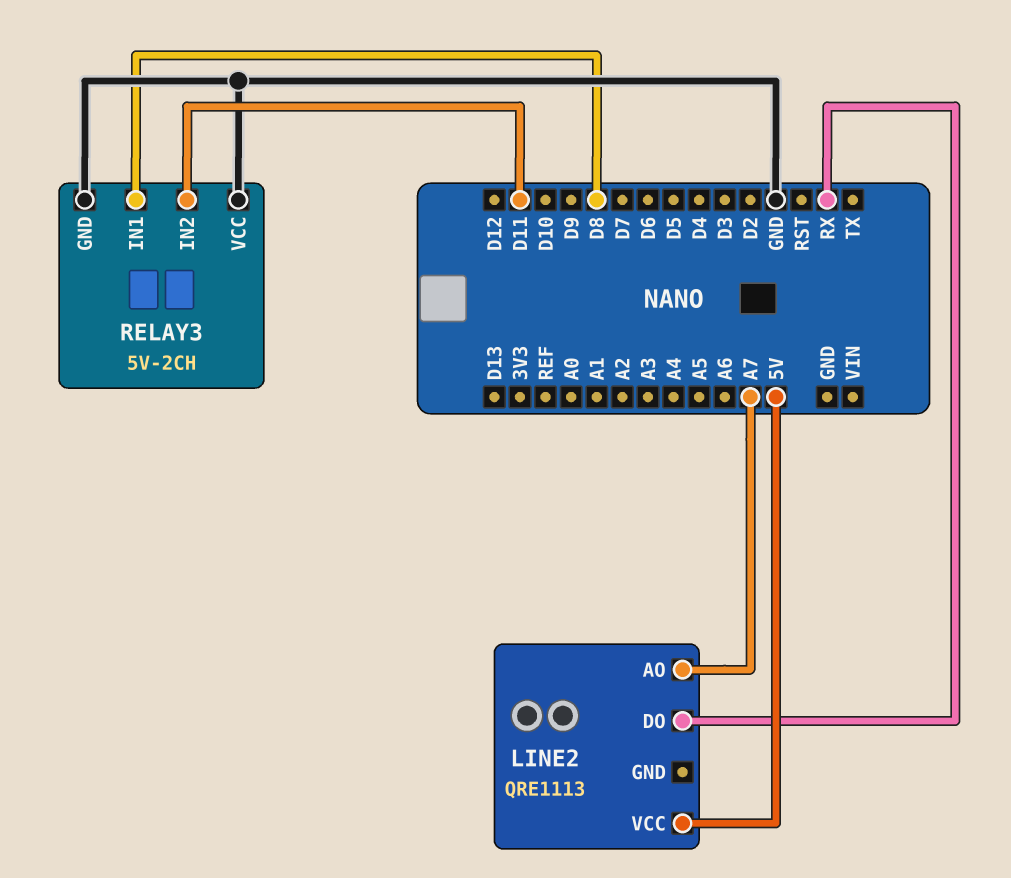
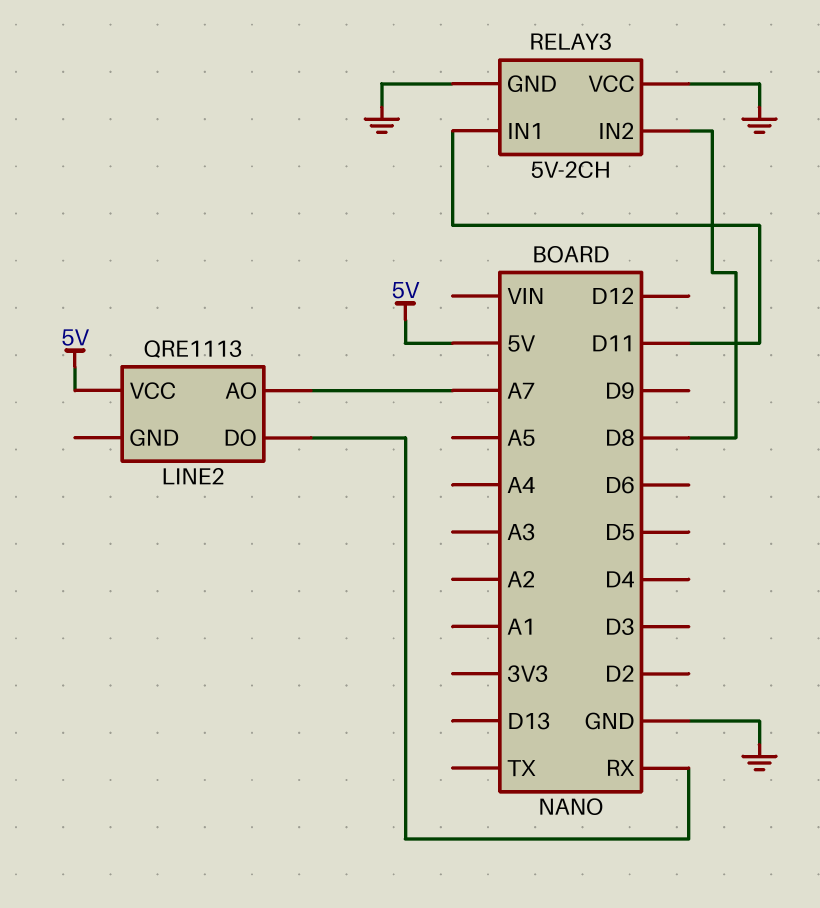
RELAY3 pin IN1: D8 -> D11
RELAY3 pin IN2: D11 -> D8

